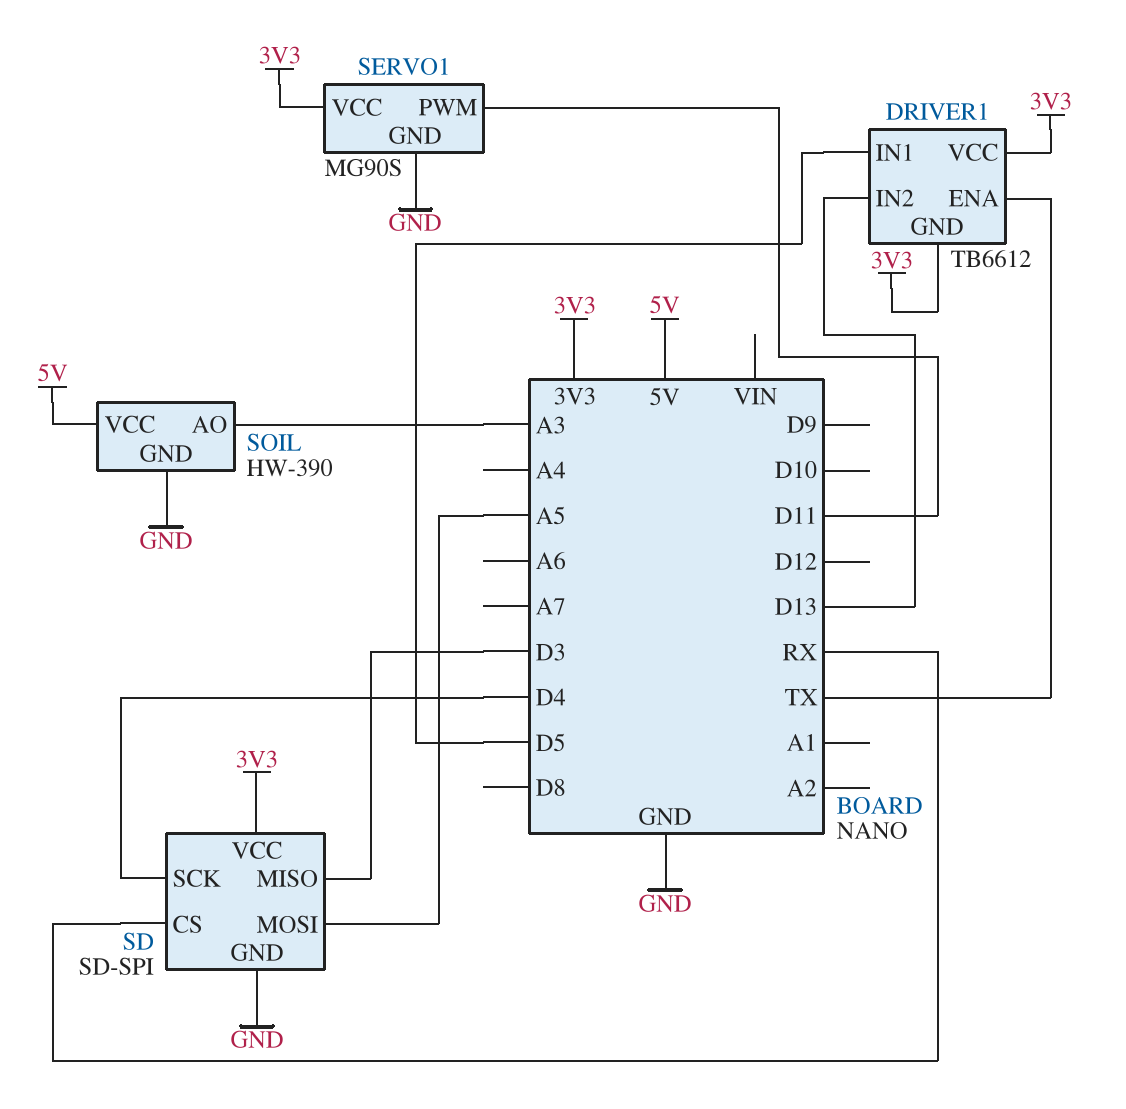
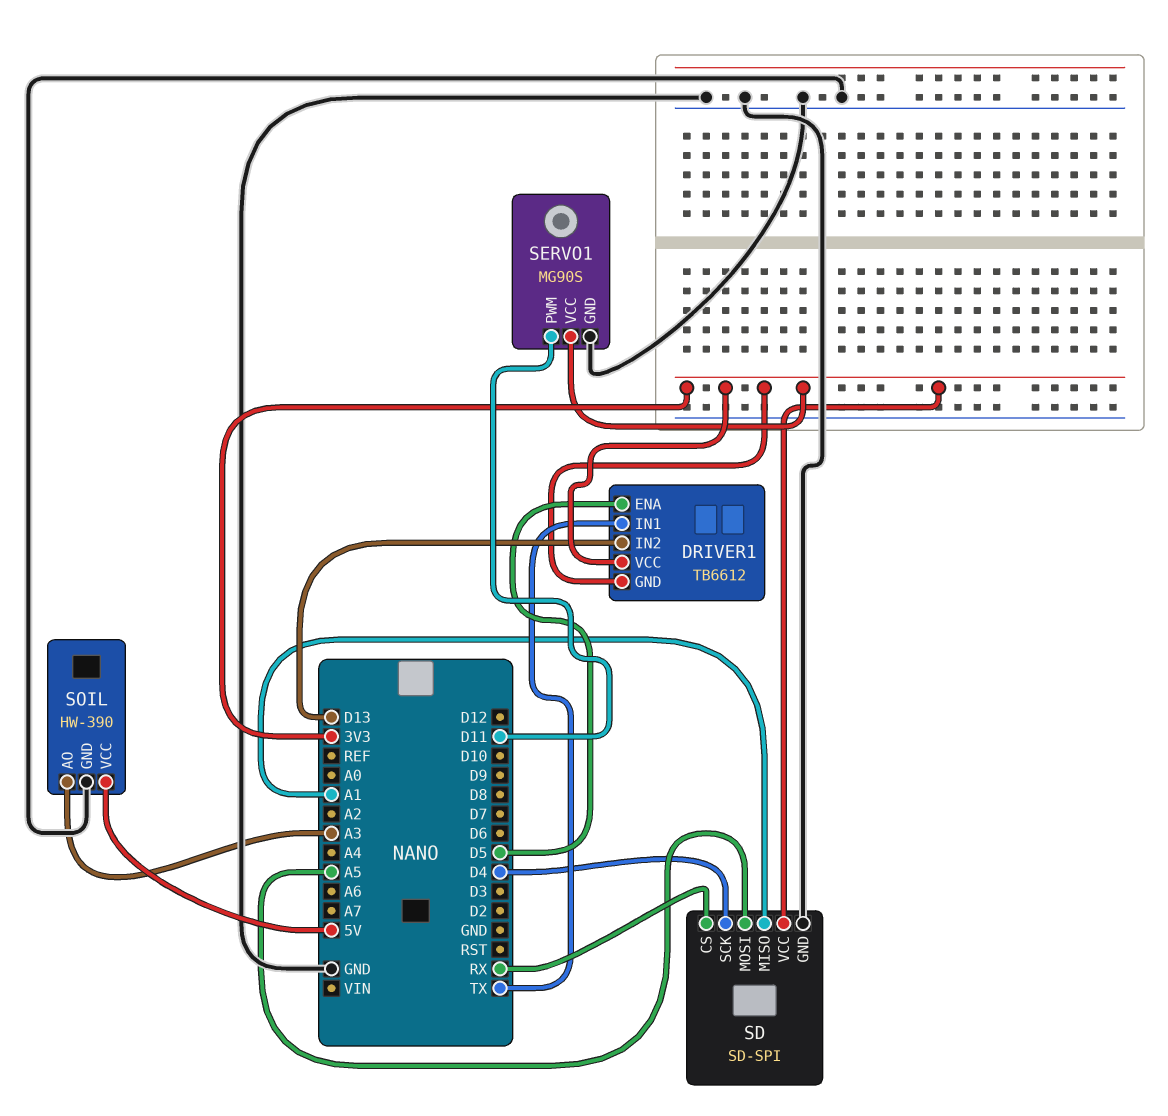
DRIVER1 pin ENA: TX -> D5
DRIVER1 pin IN1: D5 -> TX
SD pin MISO: D3 -> A1

